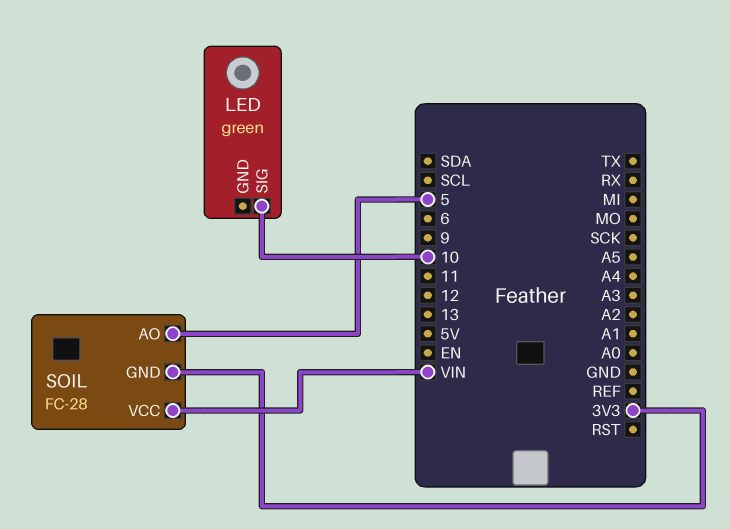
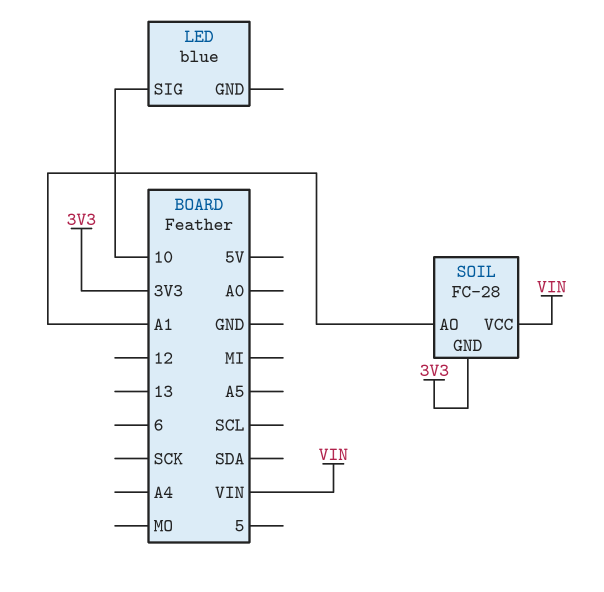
LED: green -> blue
SOIL pin AO: 5 -> A1

